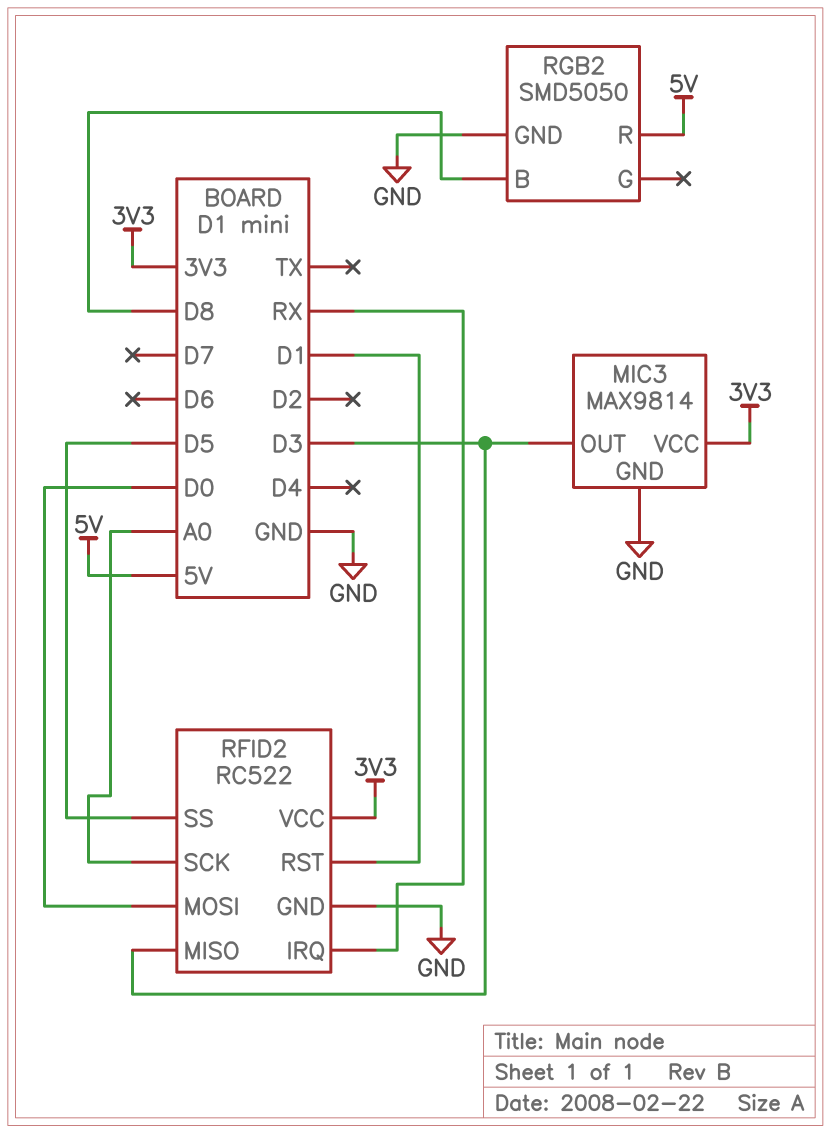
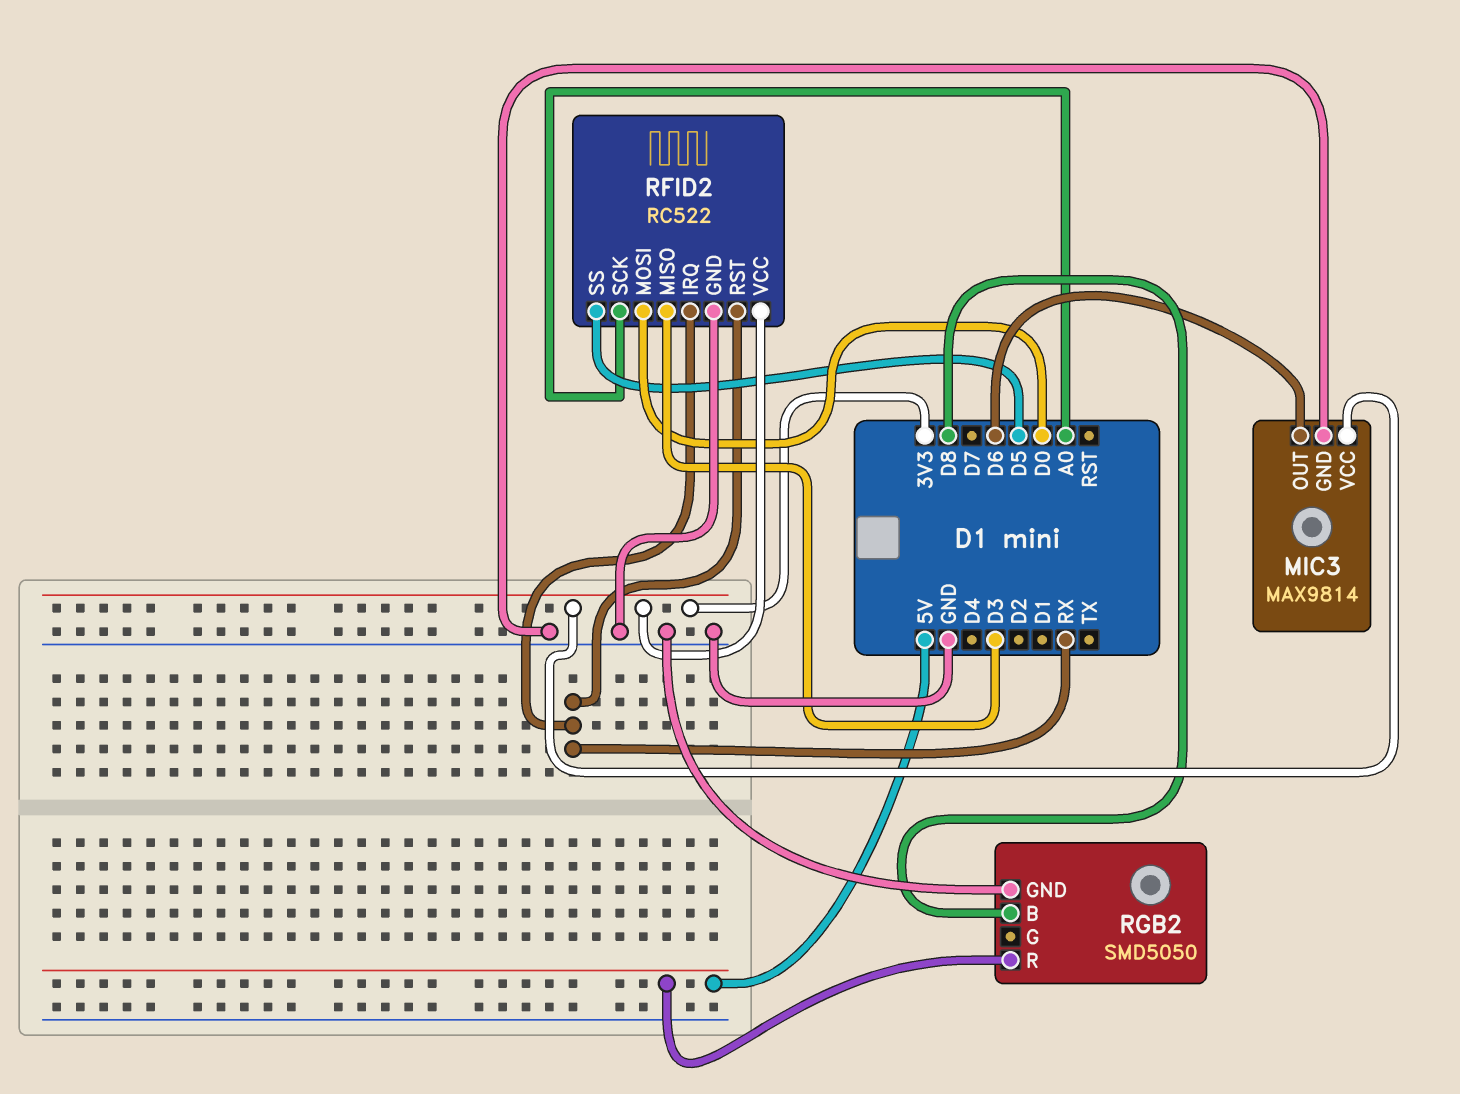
MIC3 pin OUT: D3 -> D6
RFID2 pin RST: D1 -> RX

